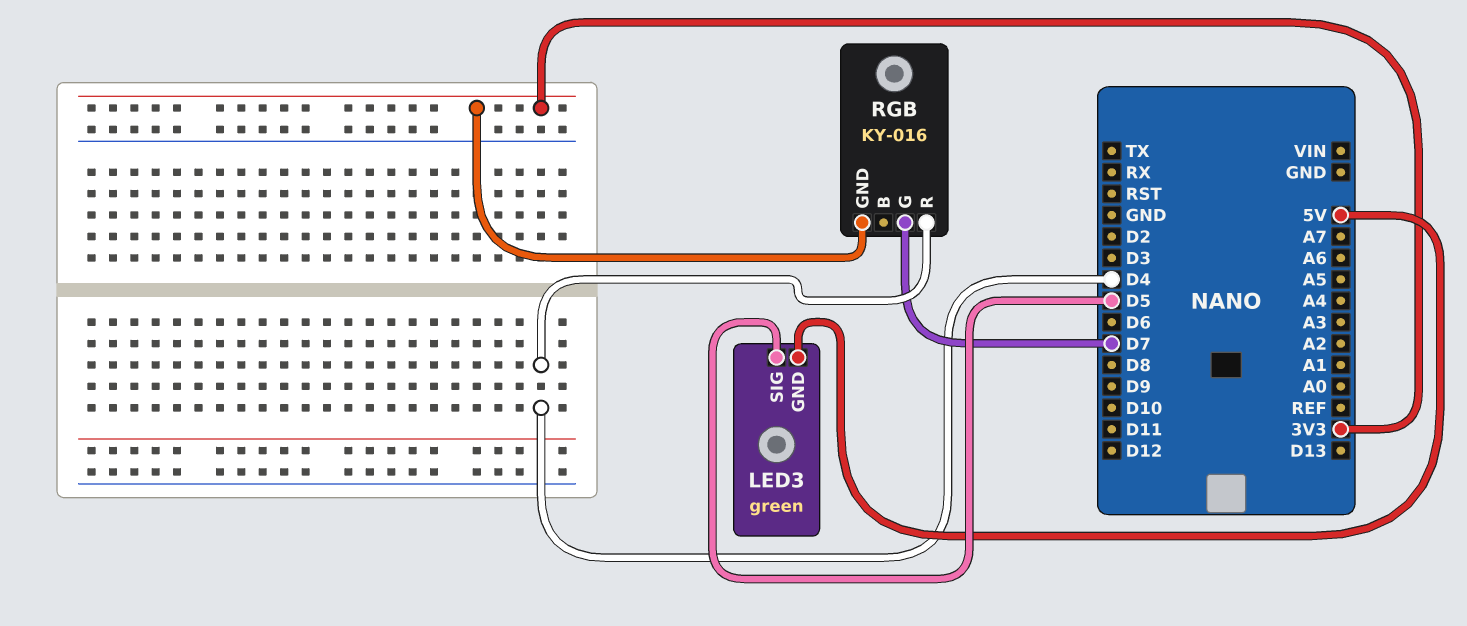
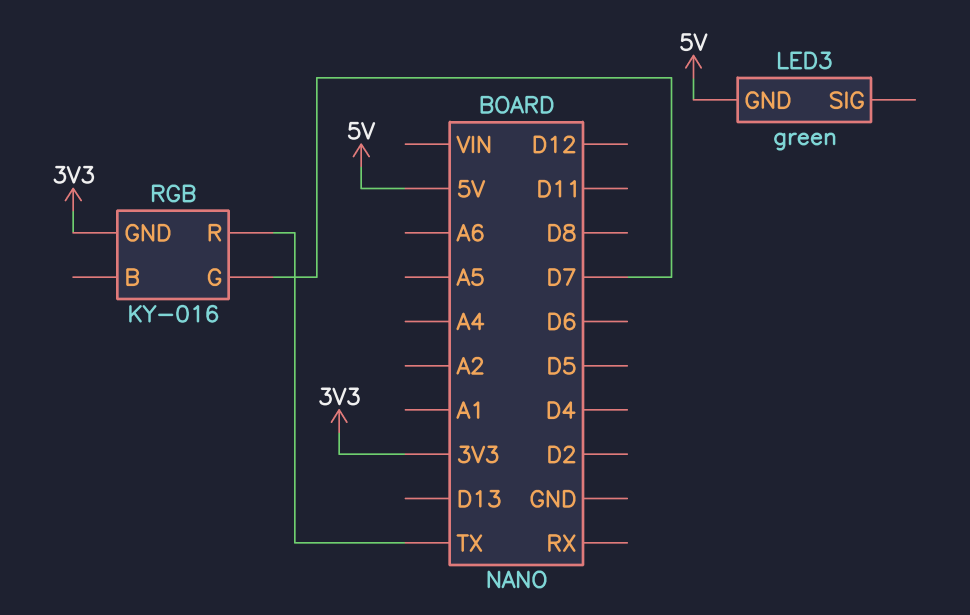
LED3 pin SIG: D5 -> none
RGB pin R: D4 -> TX

